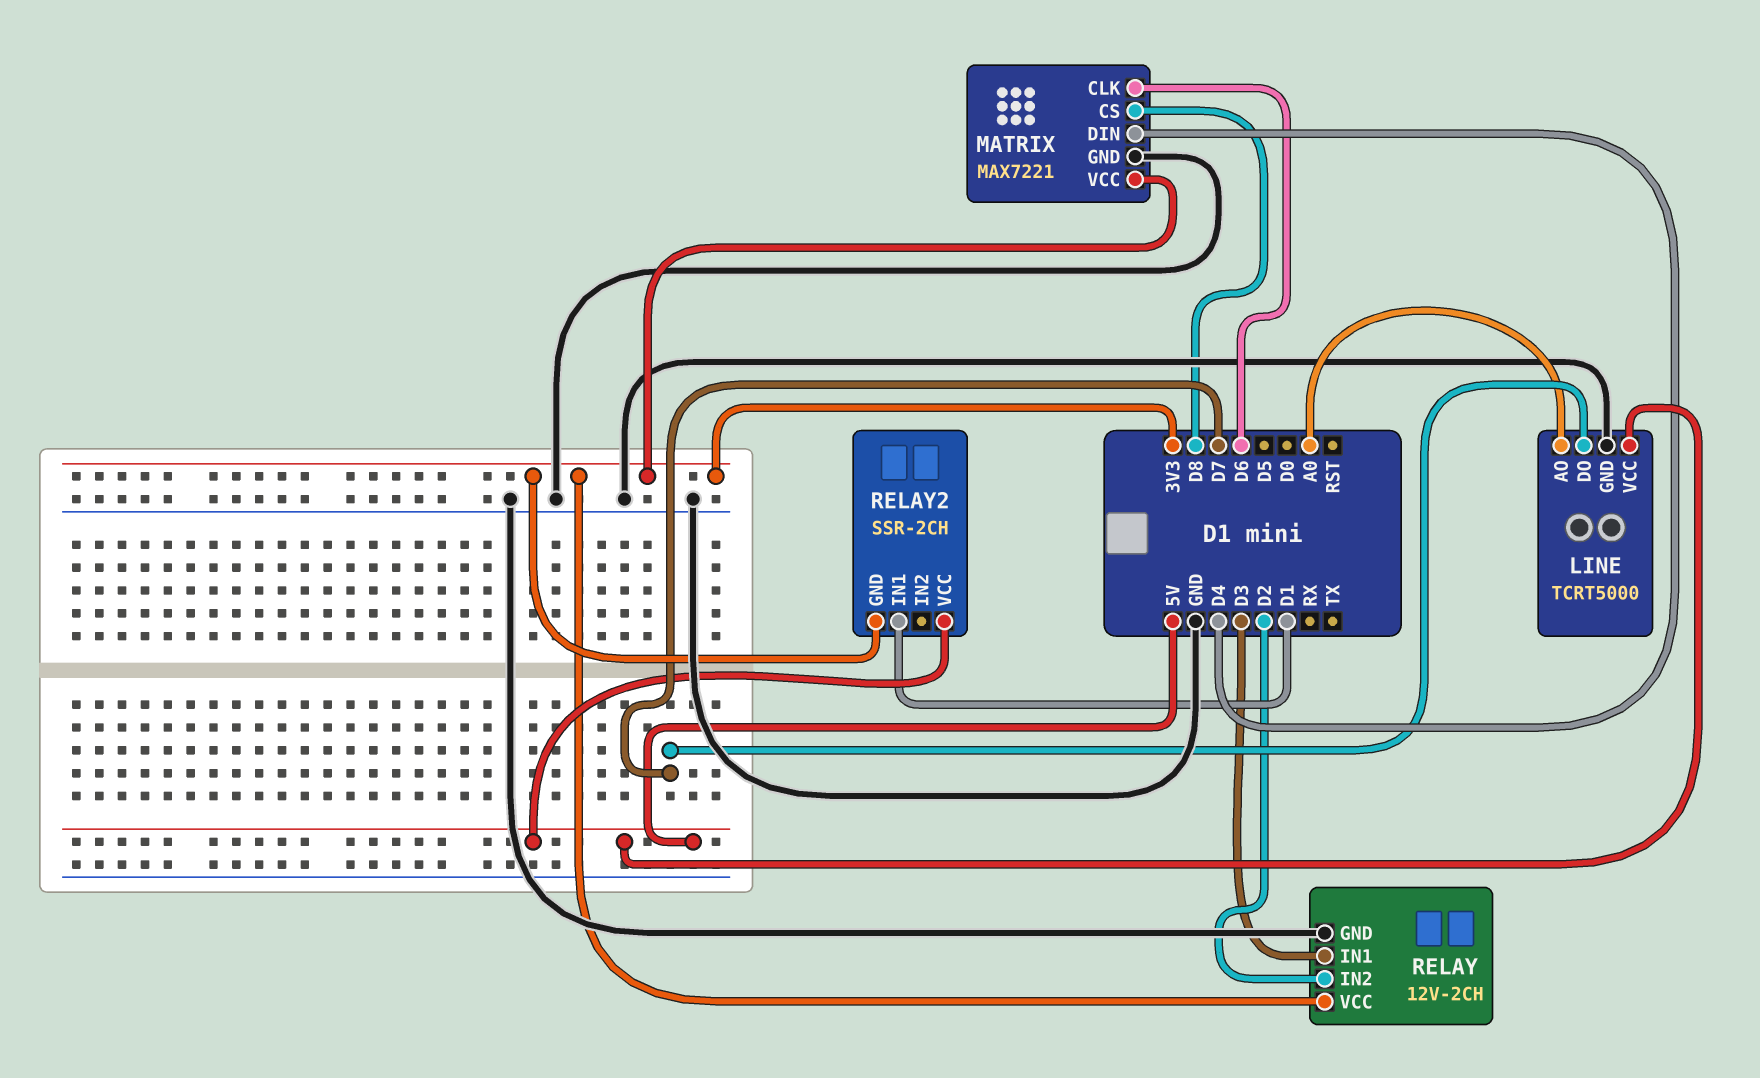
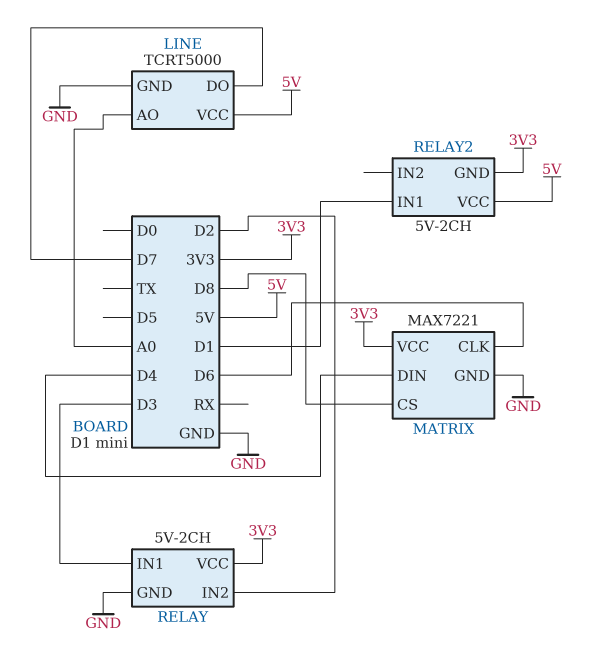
RELAY: 12V-2CH -> 5V-2CH
RELAY2: SSR-2CH -> 5V-2CH

